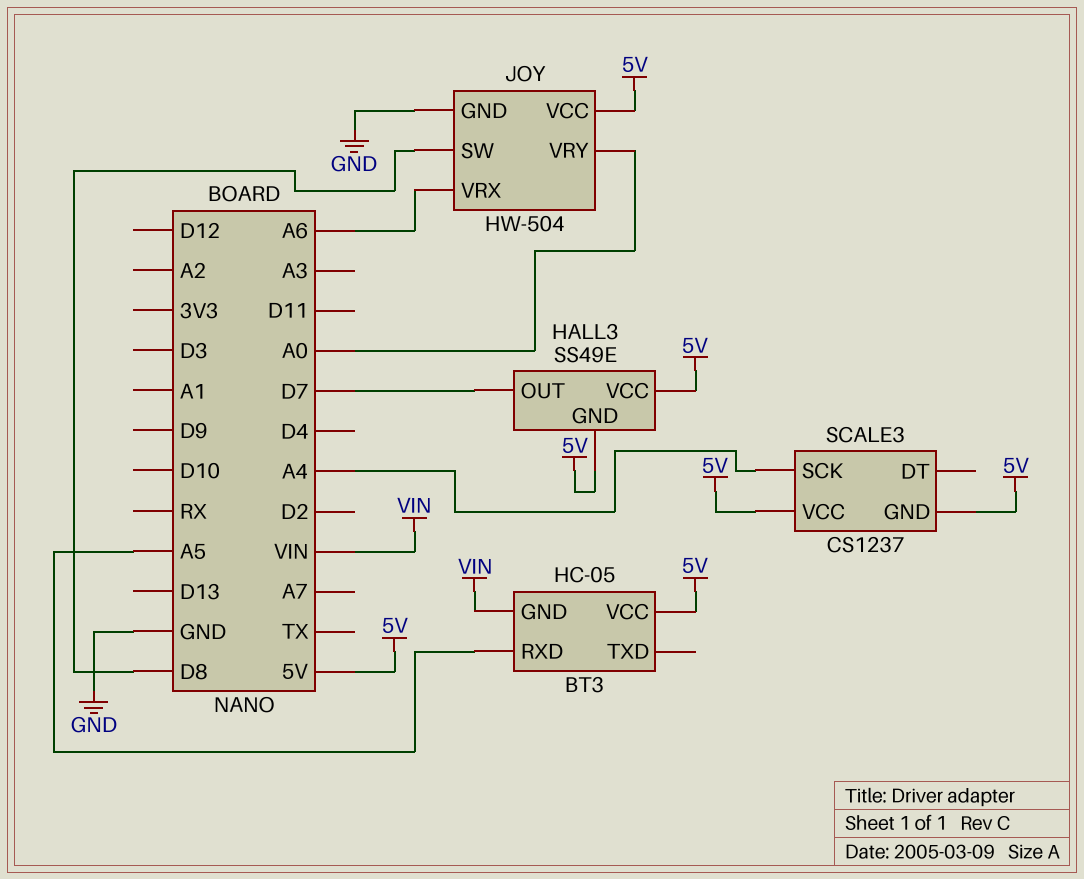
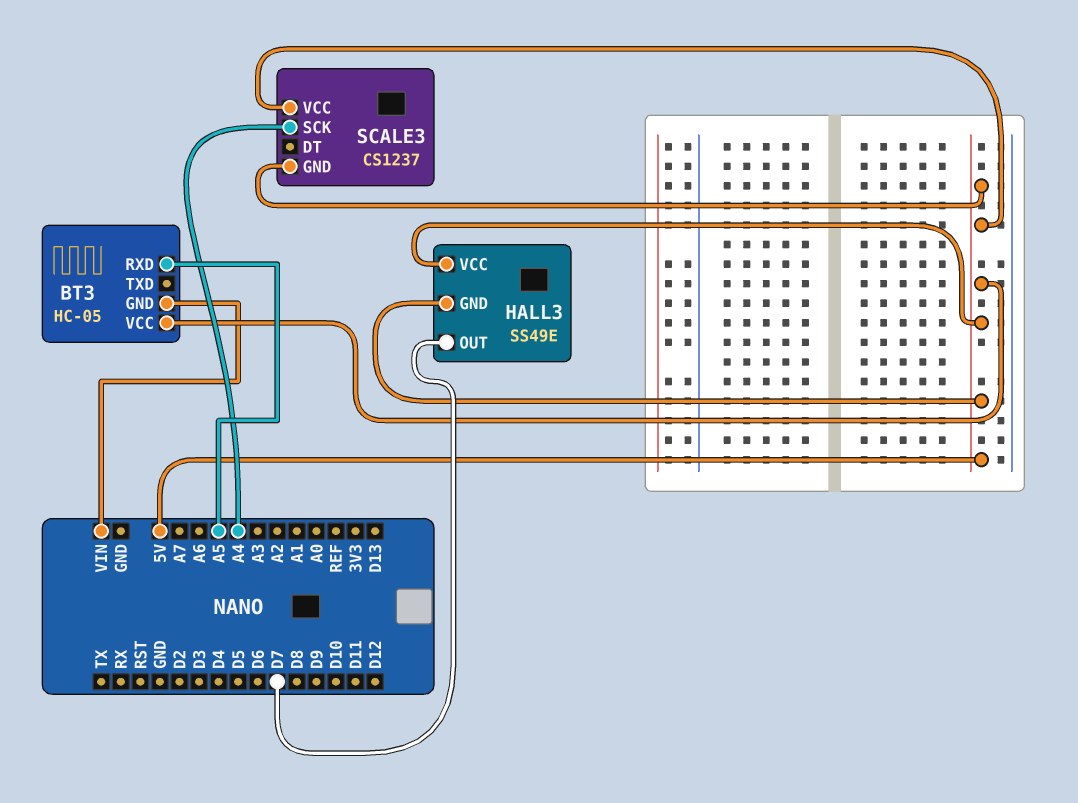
JOY: HW-504 -> none
JOY pin GND: GND -> none
JOY pin SW: D8 -> none
JOY pin VCC: 5V -> none
JOY pin VRX: A6 -> none
JOY pin VRY: A0 -> none

